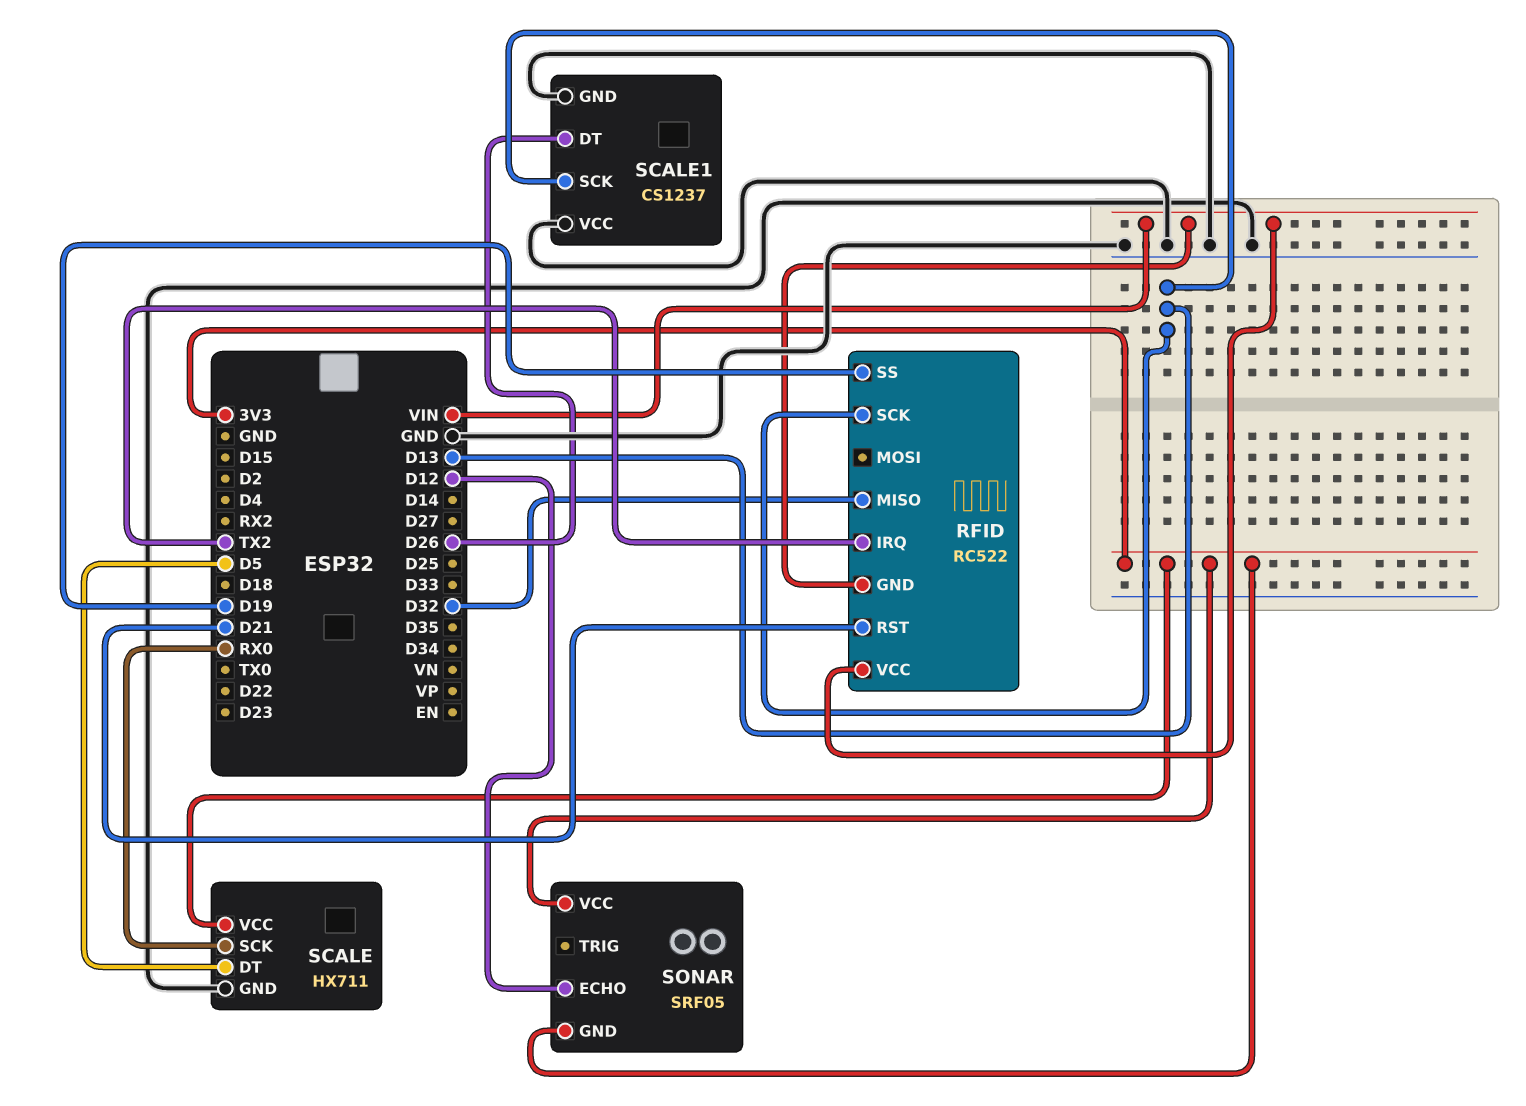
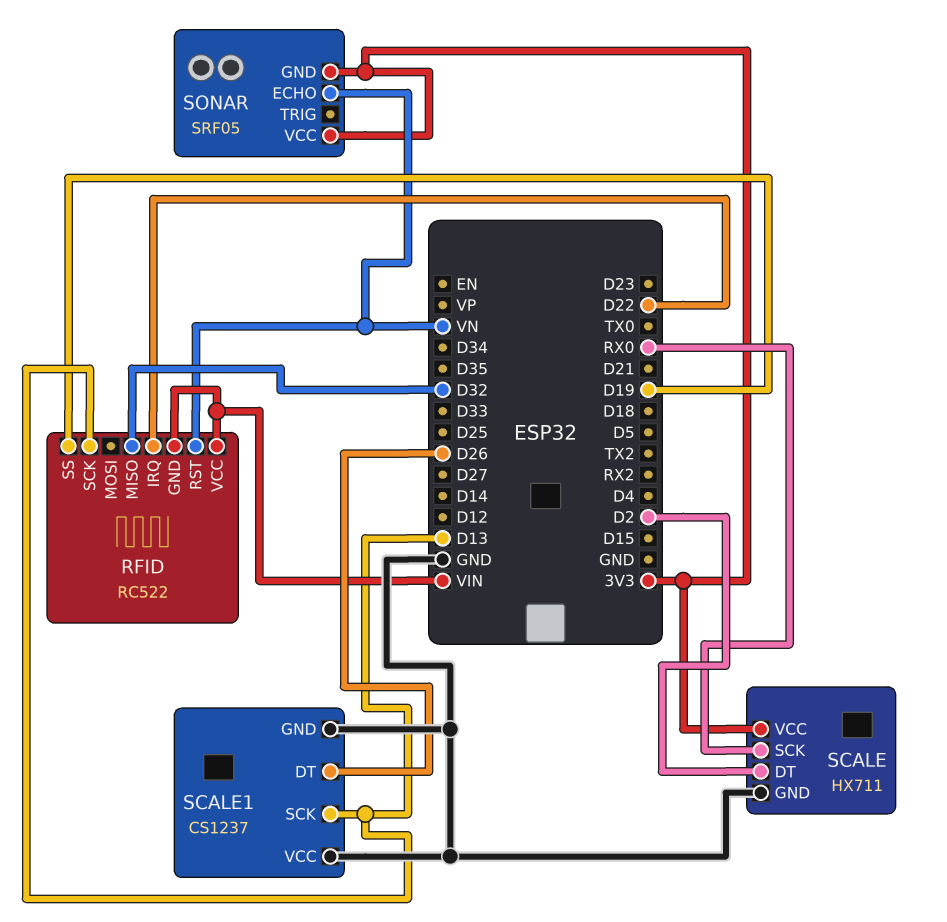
RFID pin IRQ: TX2 -> D22
RFID pin RST: D21 -> VN
SCALE pin DT: D5 -> D2
SONAR pin ECHO: D12 -> VN

